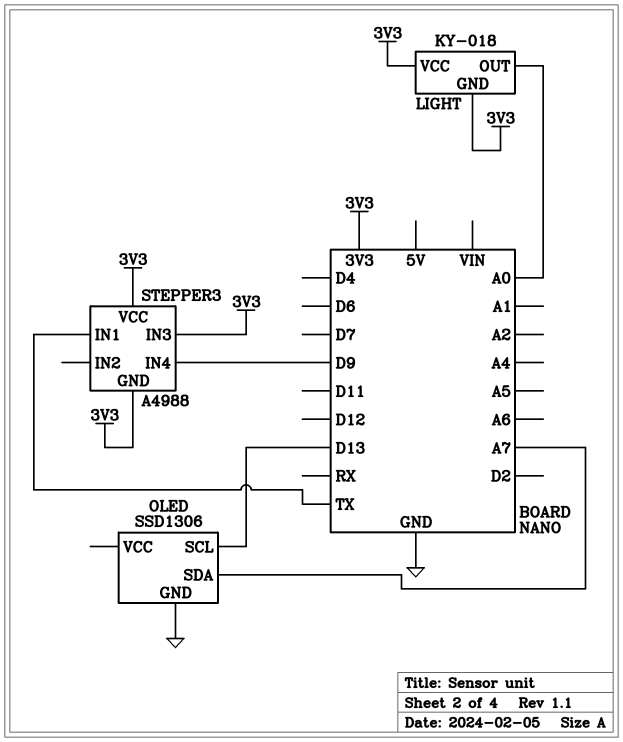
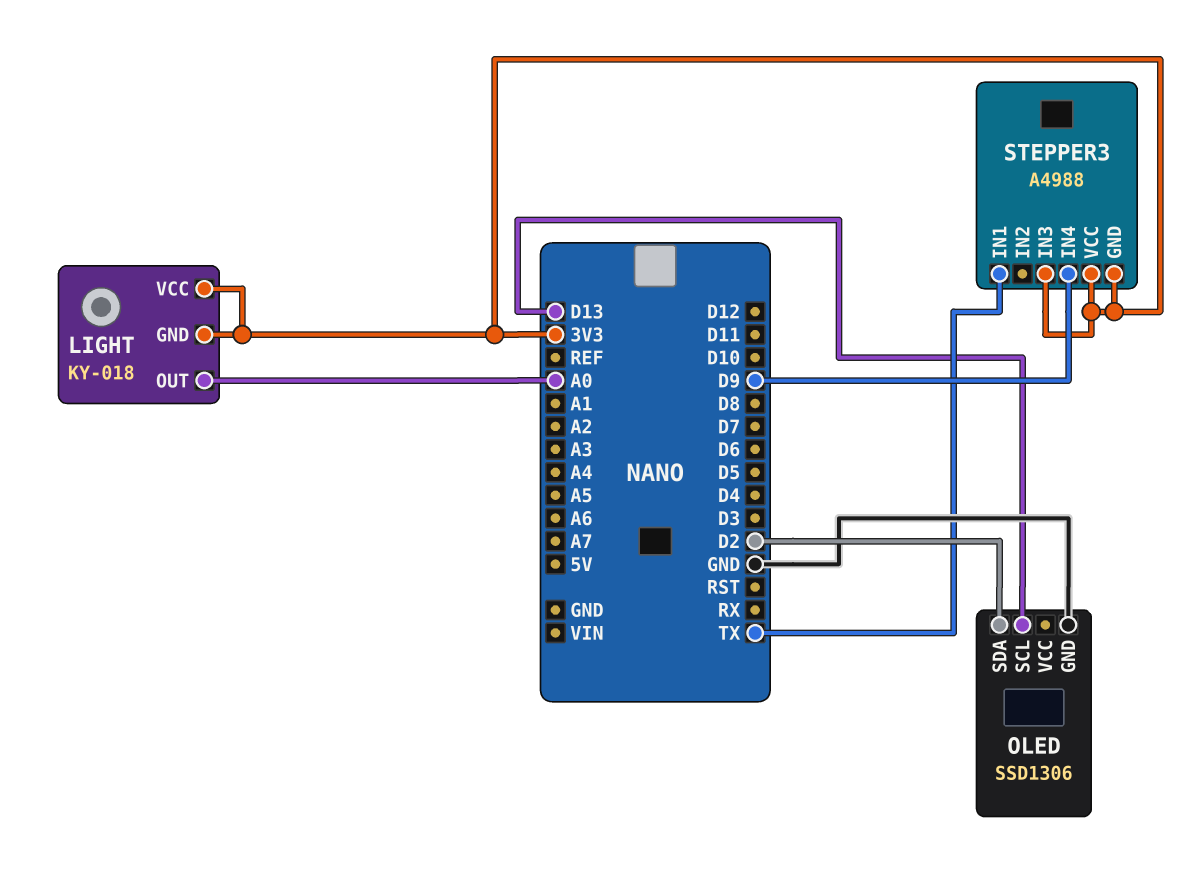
OLED pin SDA: A7 -> D2

